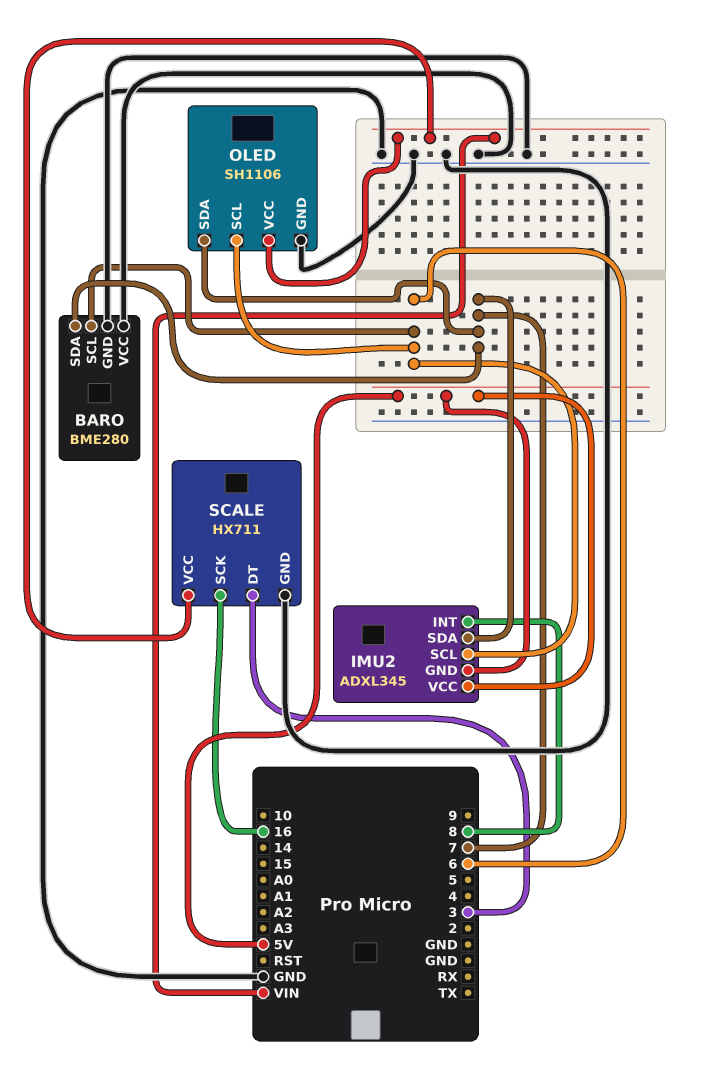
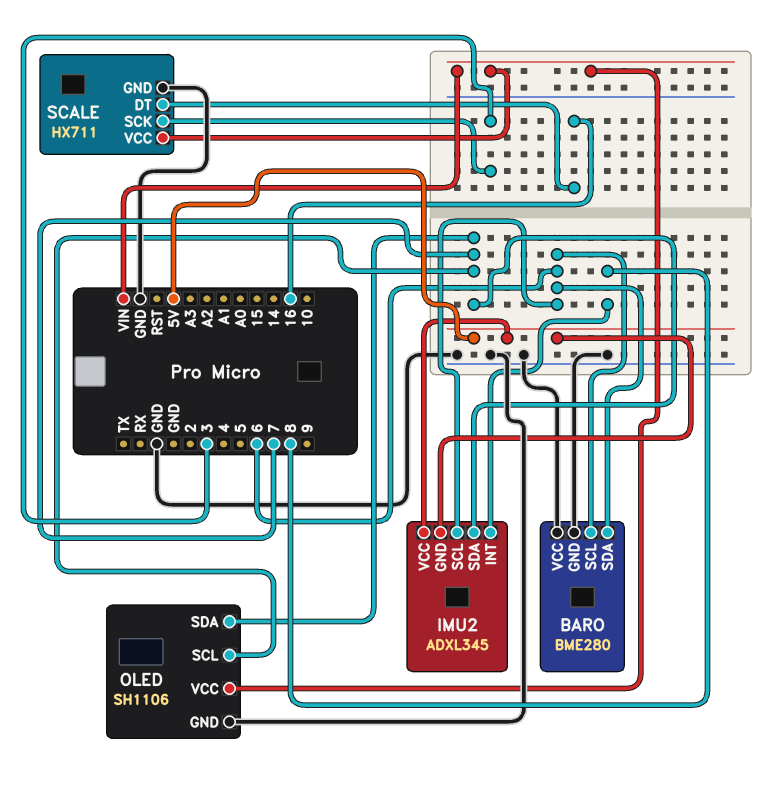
BARO pin SDA: 7 -> 6
OLED pin SCL: 6 -> 7
SCALE pin DT: 3 -> 16
SCALE pin SCK: 16 -> 3

